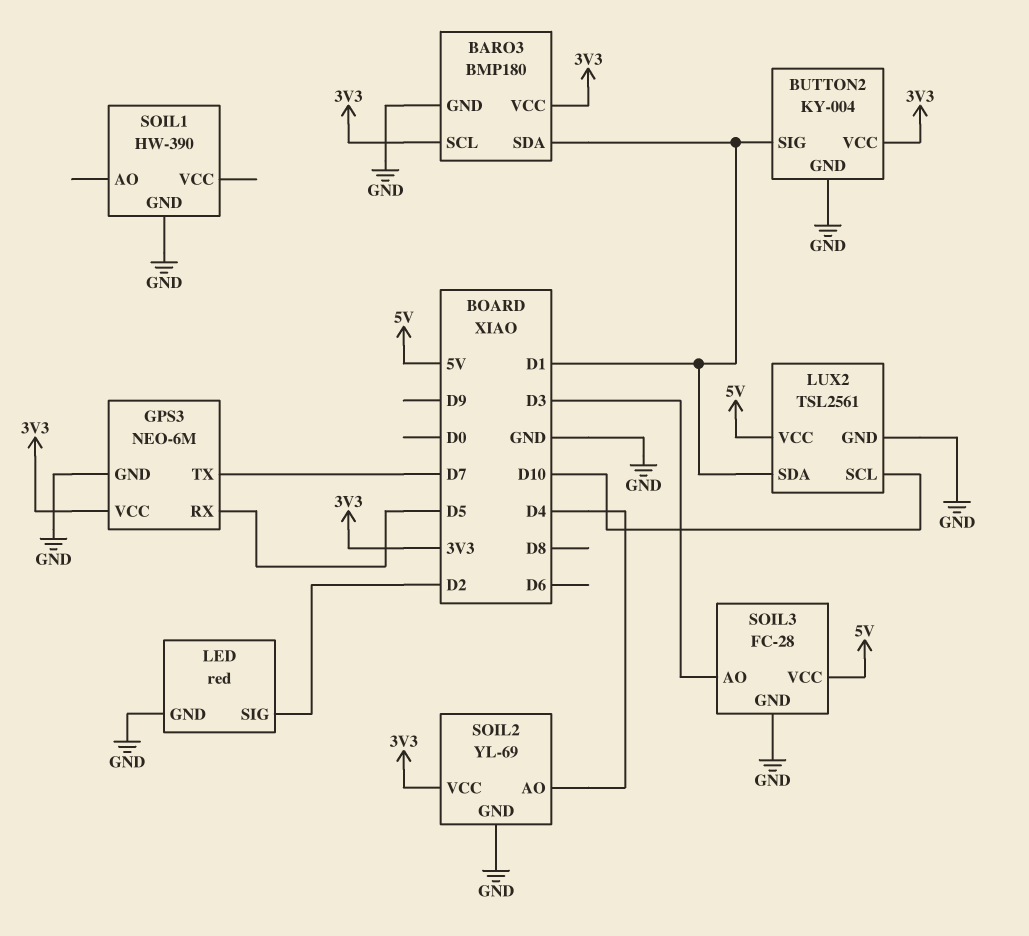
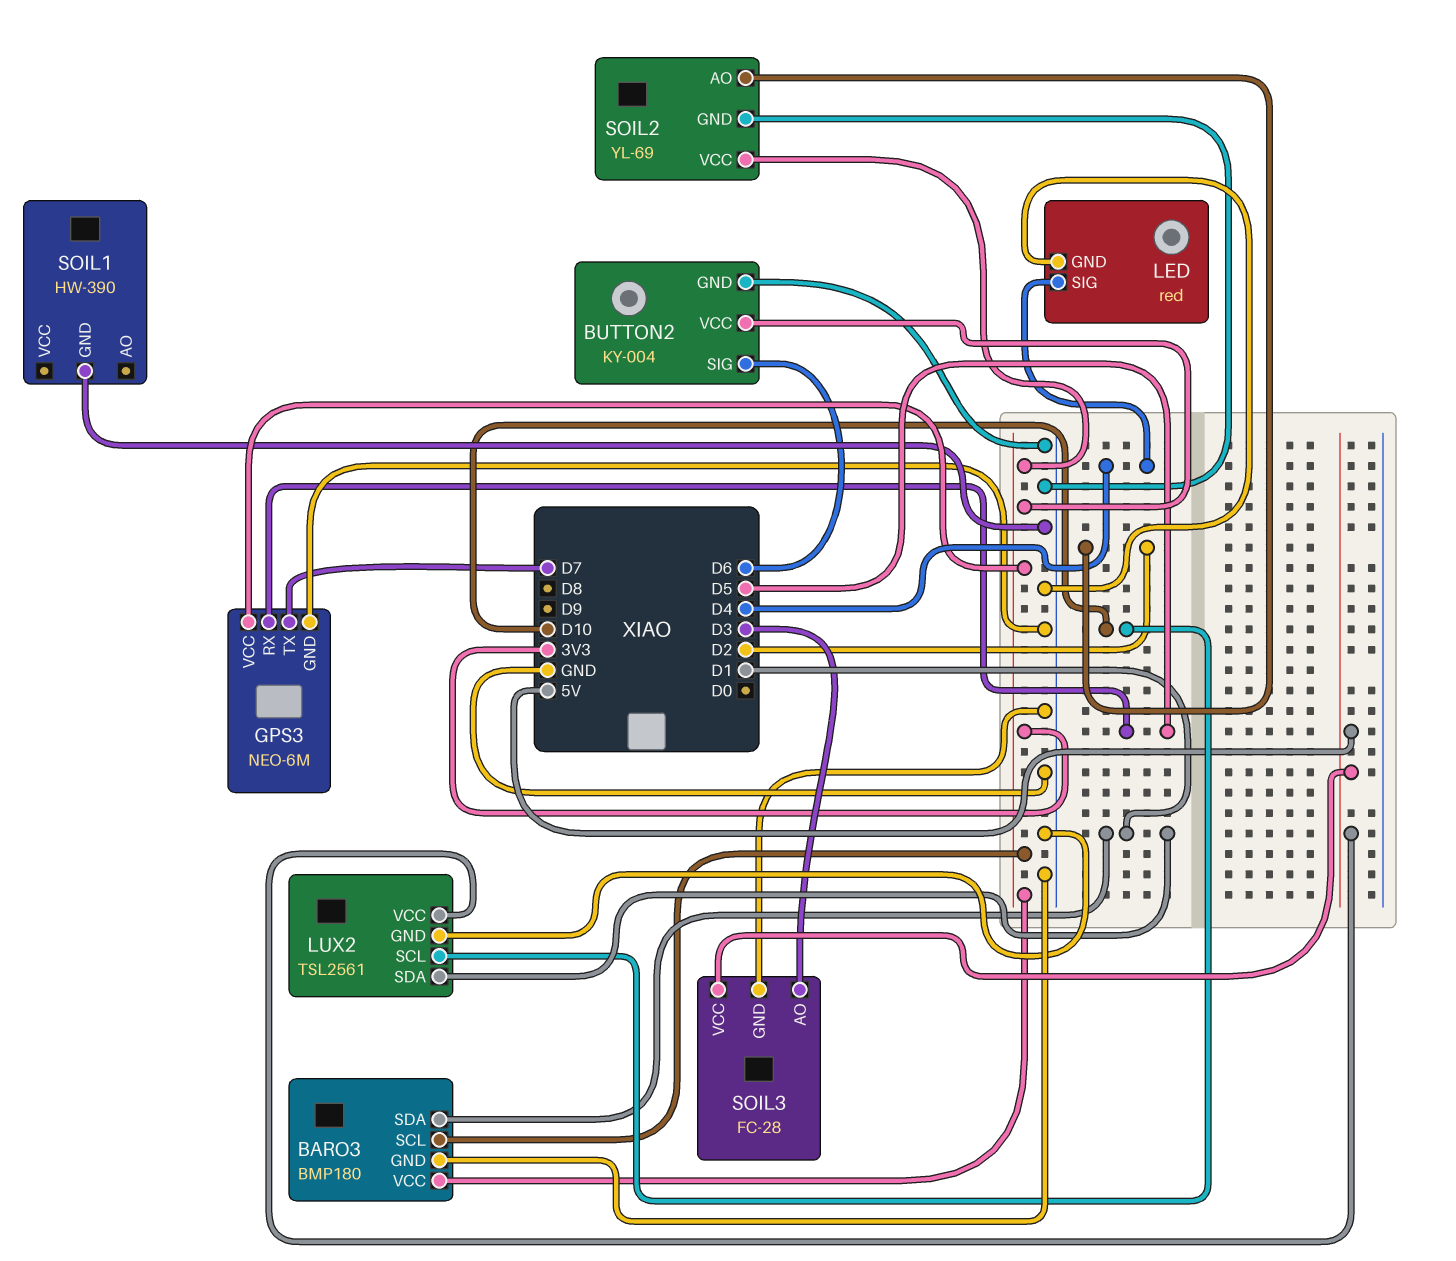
BUTTON2 pin SIG: D1 -> D6
LED pin SIG: D2 -> D4
SOIL2 pin AO: D4 -> D2

